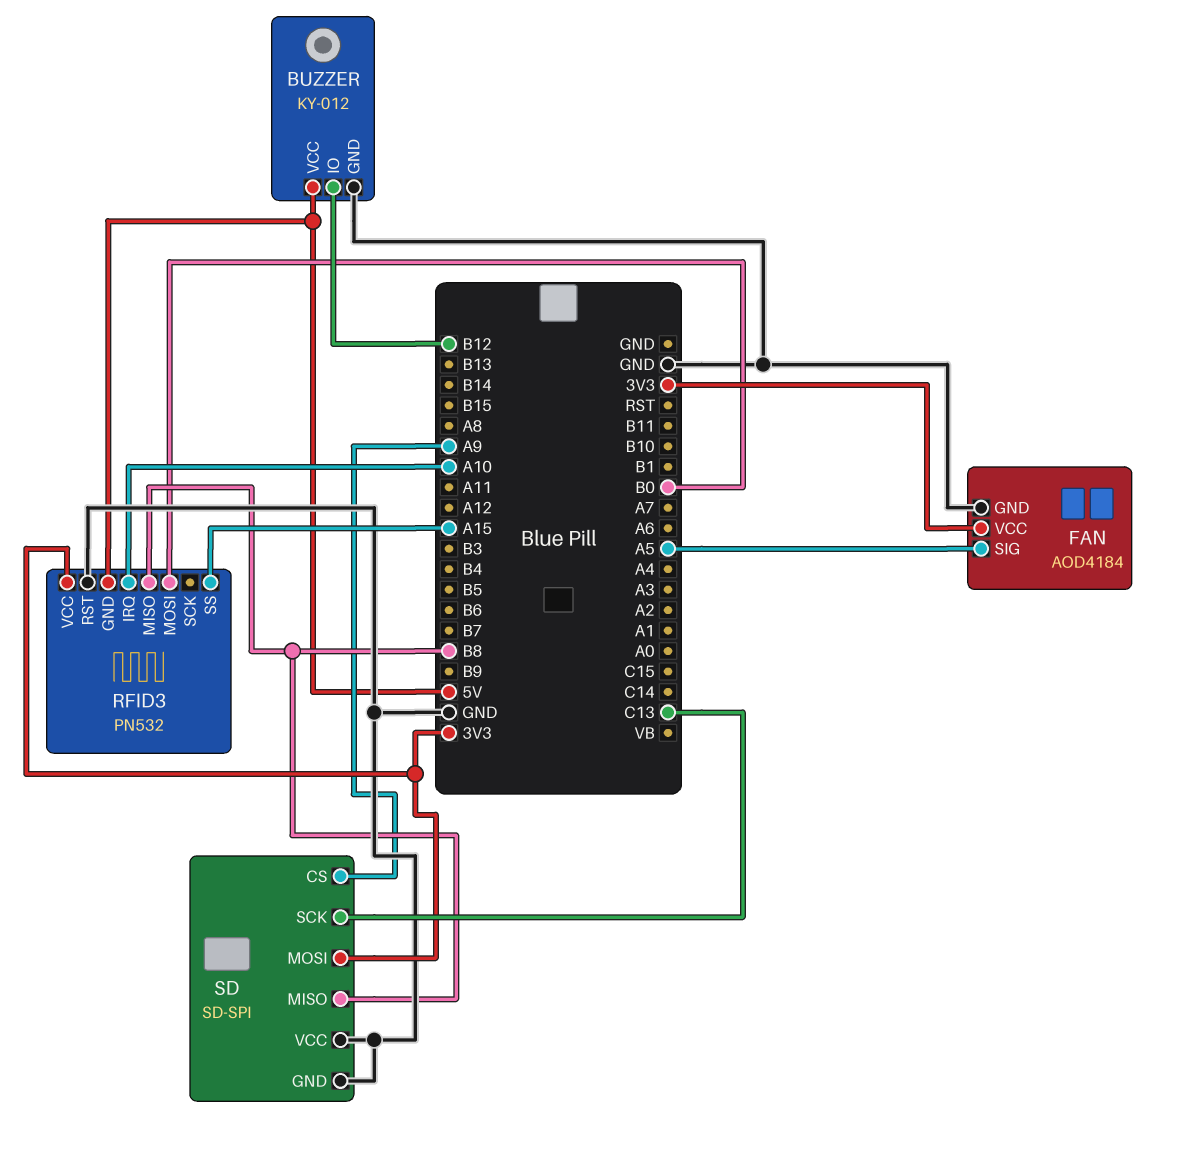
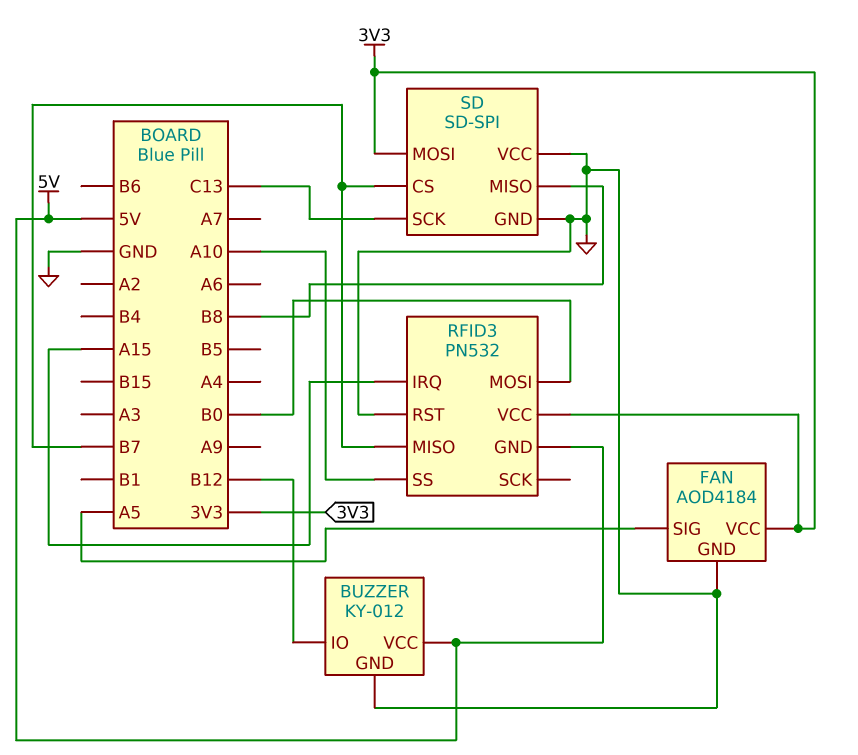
RFID3 pin IRQ: A10 -> A15
RFID3 pin MISO: B8 -> B7
RFID3 pin SS: A15 -> A10
SD pin CS: A9 -> B7

